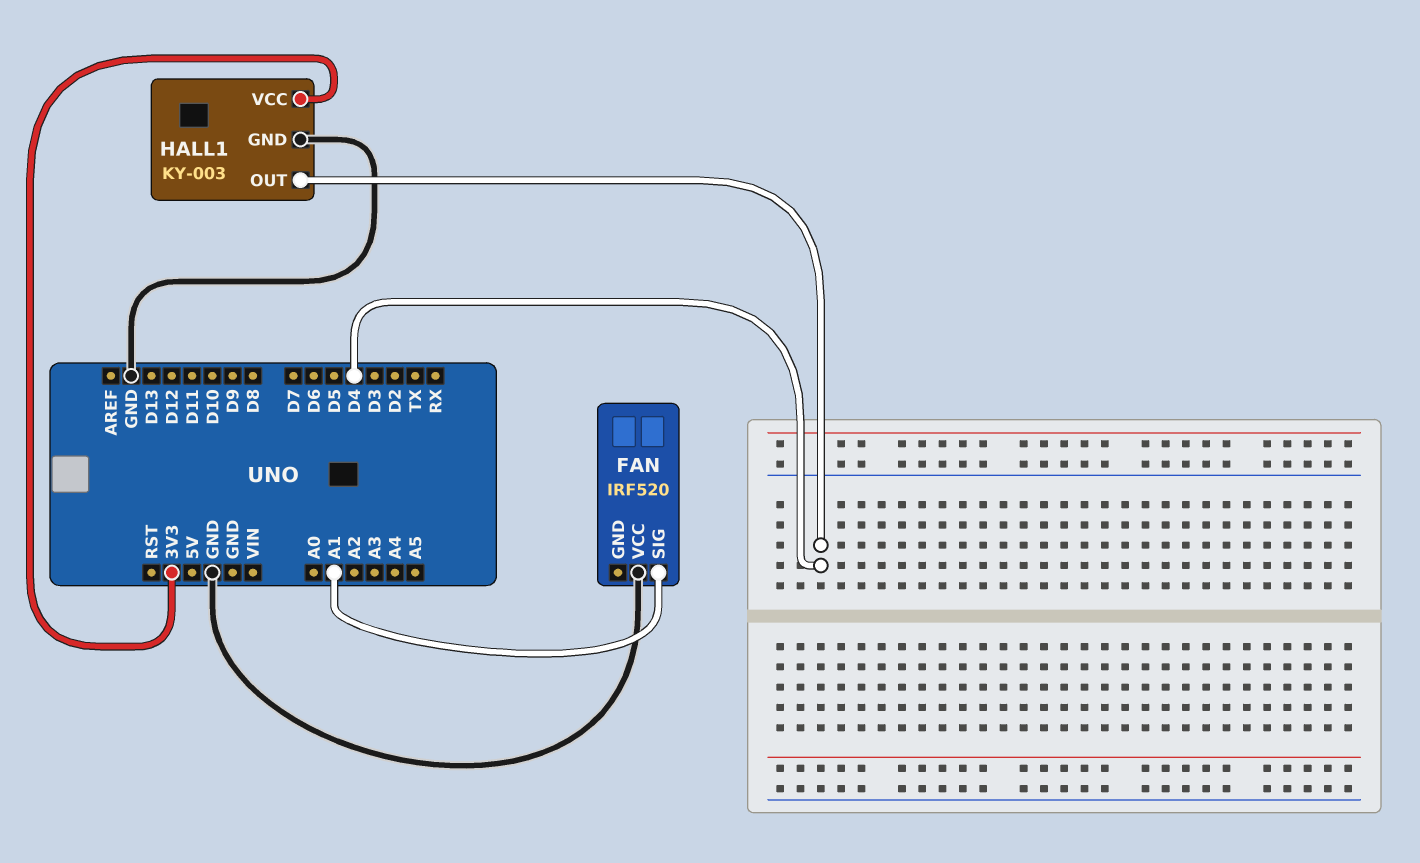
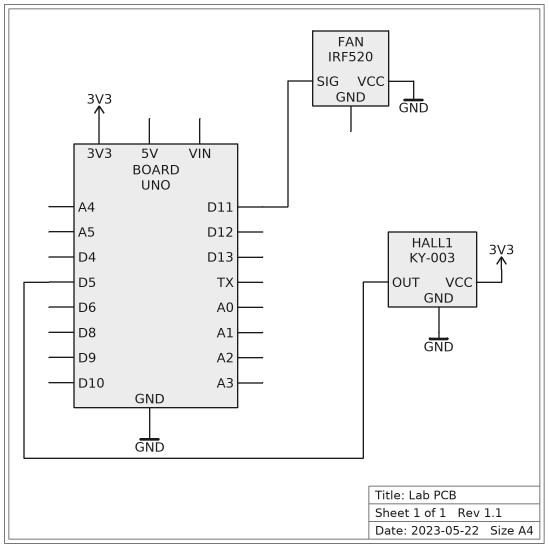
FAN pin SIG: A1 -> D11
HALL1 pin OUT: D4 -> D5

